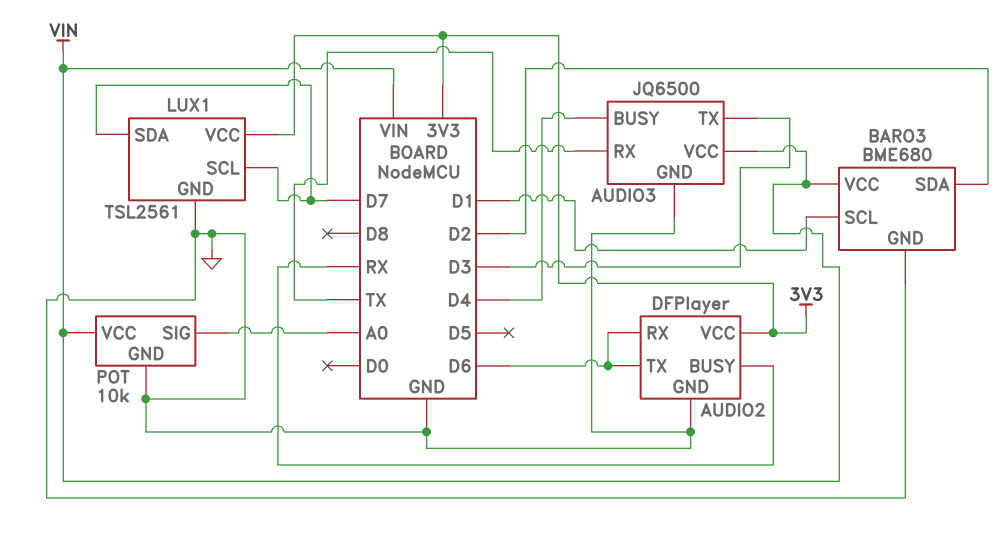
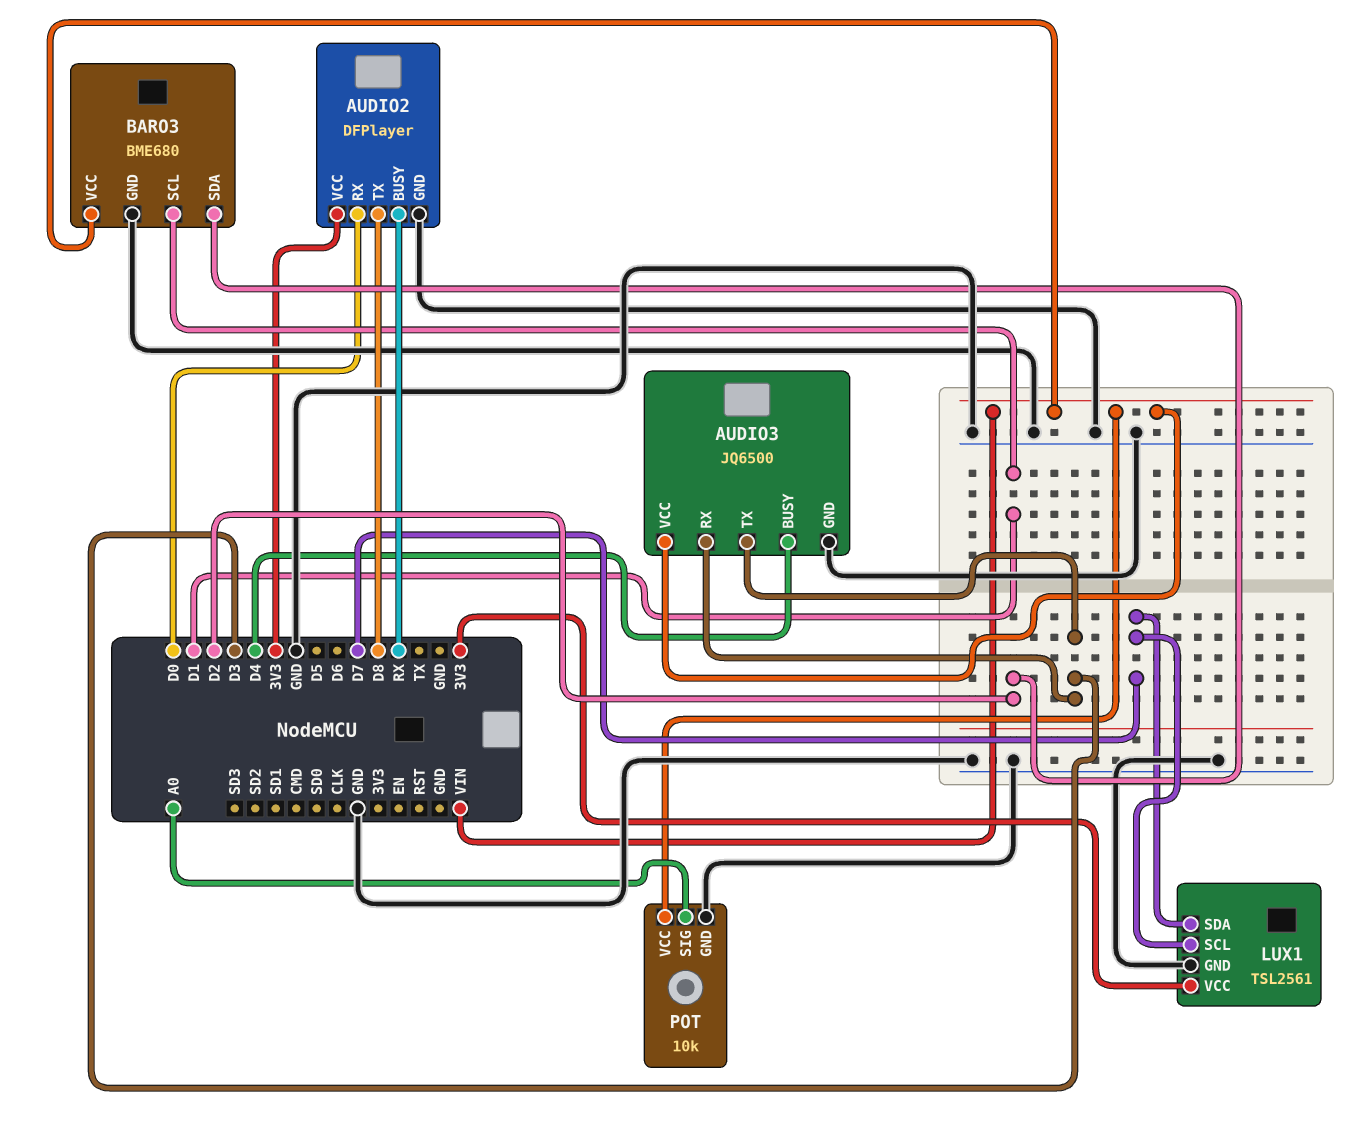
AUDIO2 pin RX: D6 -> D0
AUDIO2 pin TX: D6 -> D8
AUDIO3 pin RX: TX -> D3

